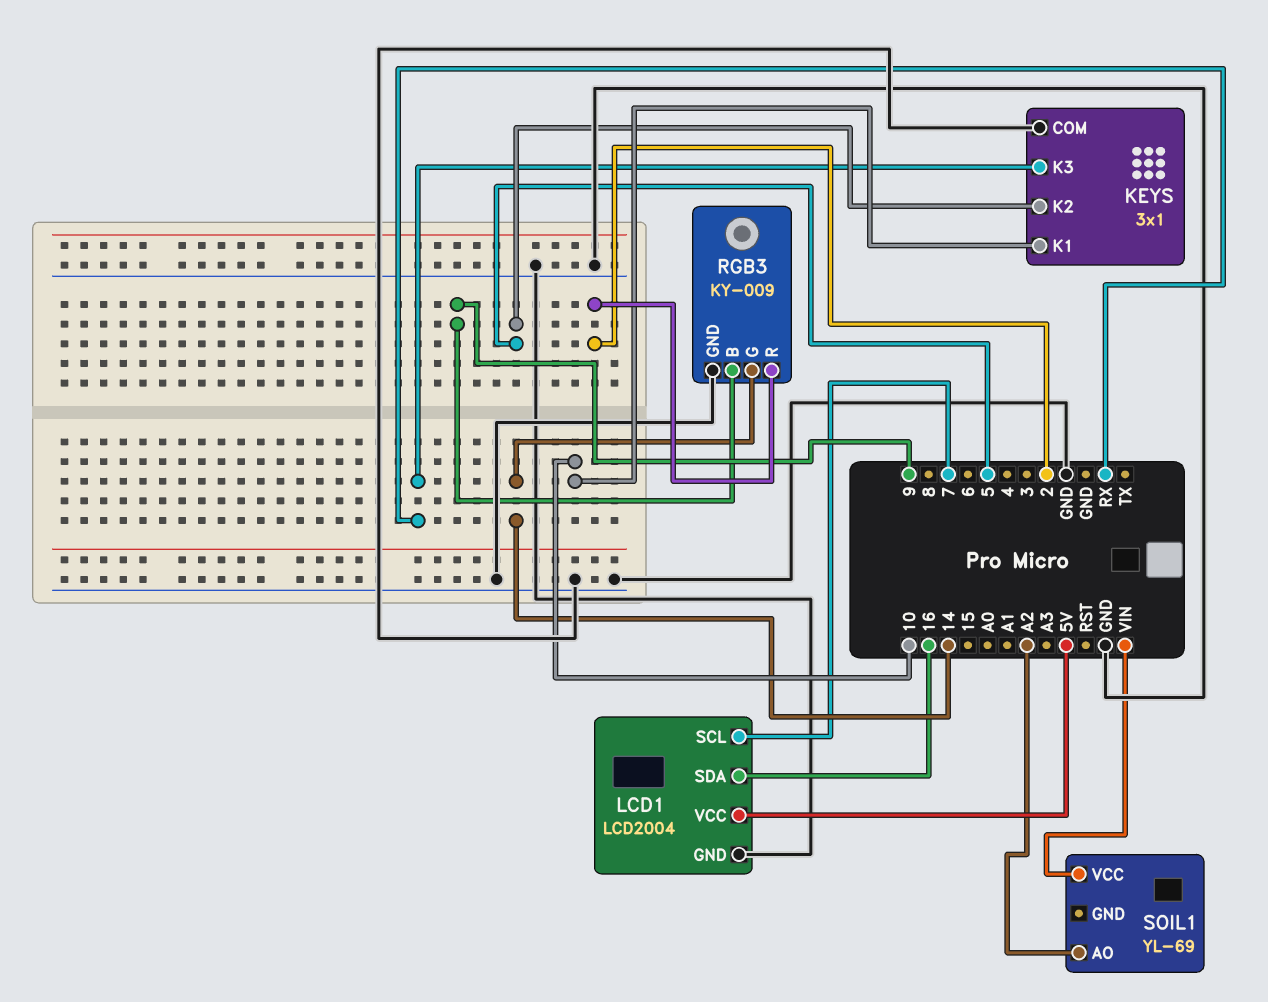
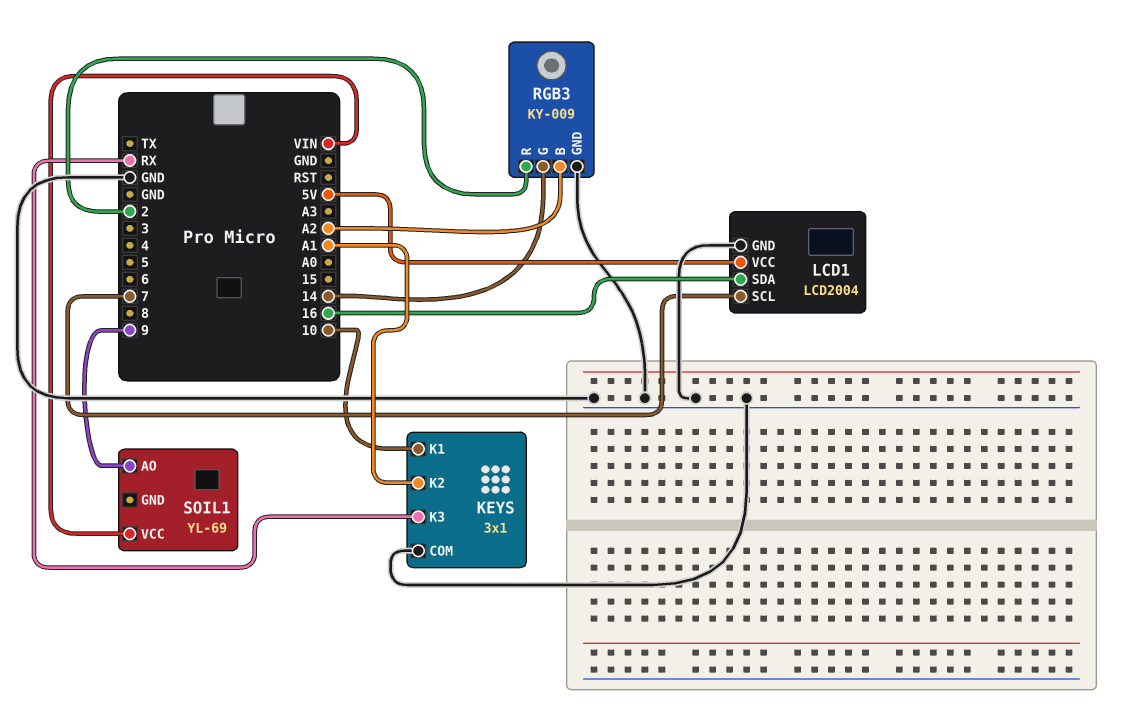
KEYS pin K2: 5 -> A1
RGB3 pin B: 9 -> A2
SOIL1 pin AO: A2 -> 9

